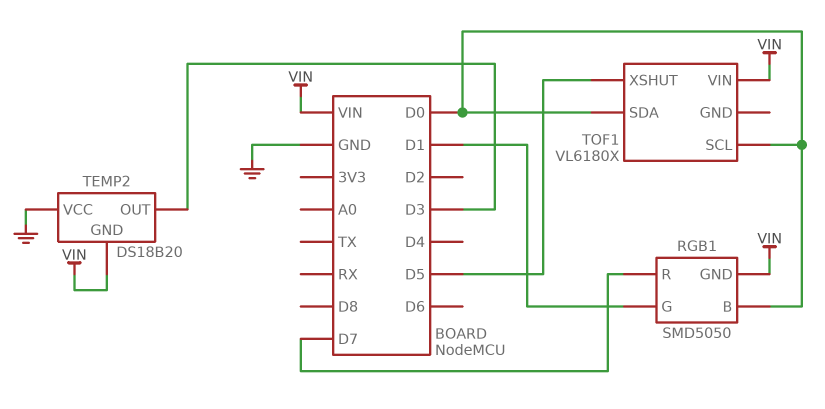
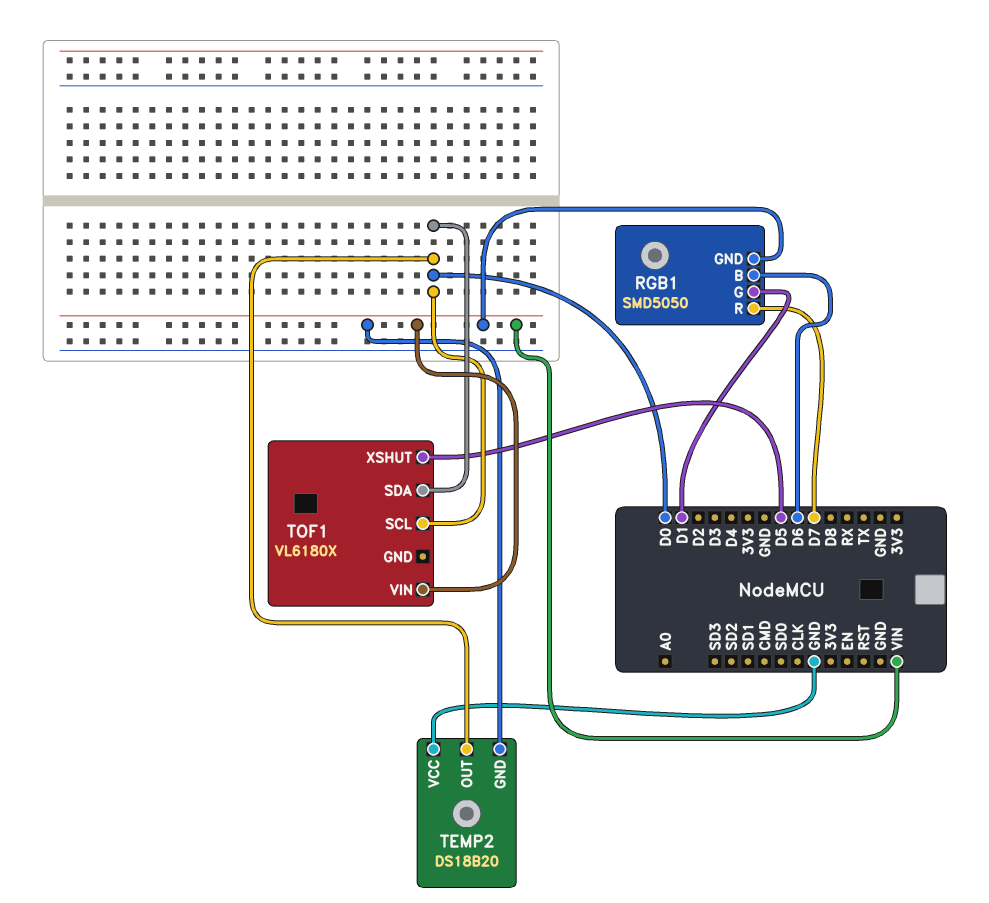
RGB1 pin B: D0 -> D6
TEMP2 pin OUT: D3 -> D0

